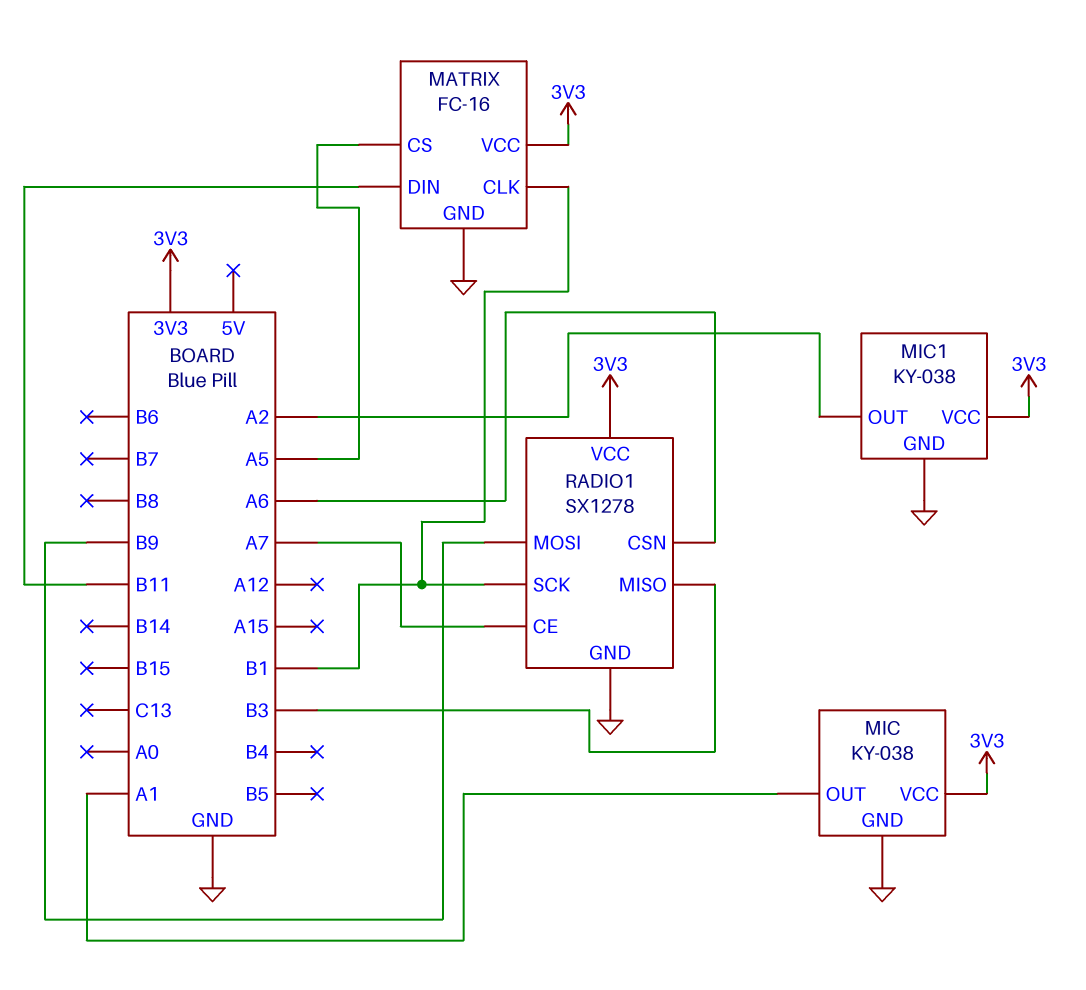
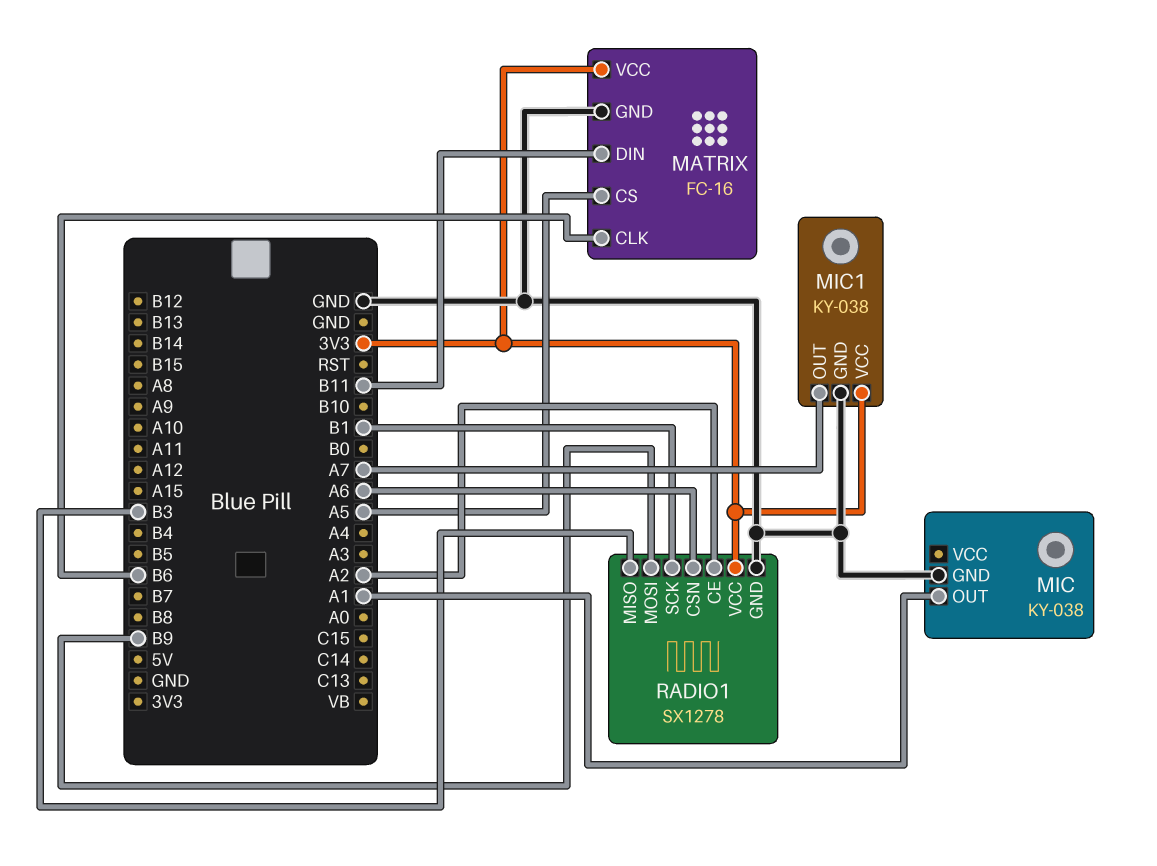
MATRIX pin CLK: B1 -> B6
MIC pin VCC: 3V3 -> none
MIC1 pin OUT: A2 -> A7
RADIO1 pin CE: A7 -> A2

